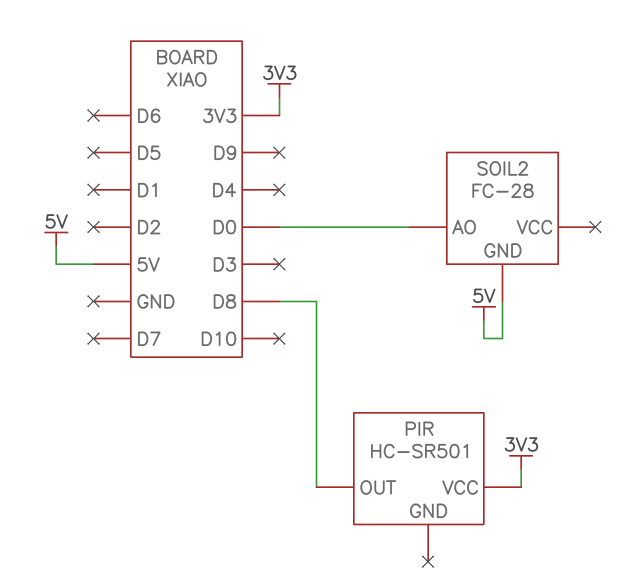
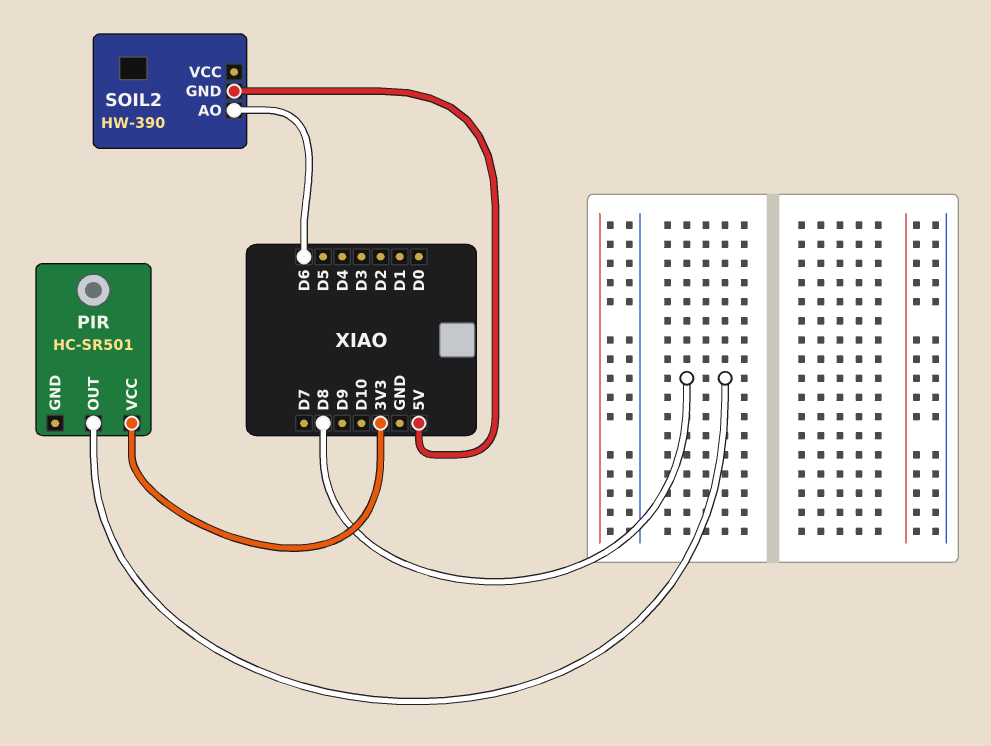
SOIL2: FC-28 -> HW-390
SOIL2 pin AO: D0 -> D6

